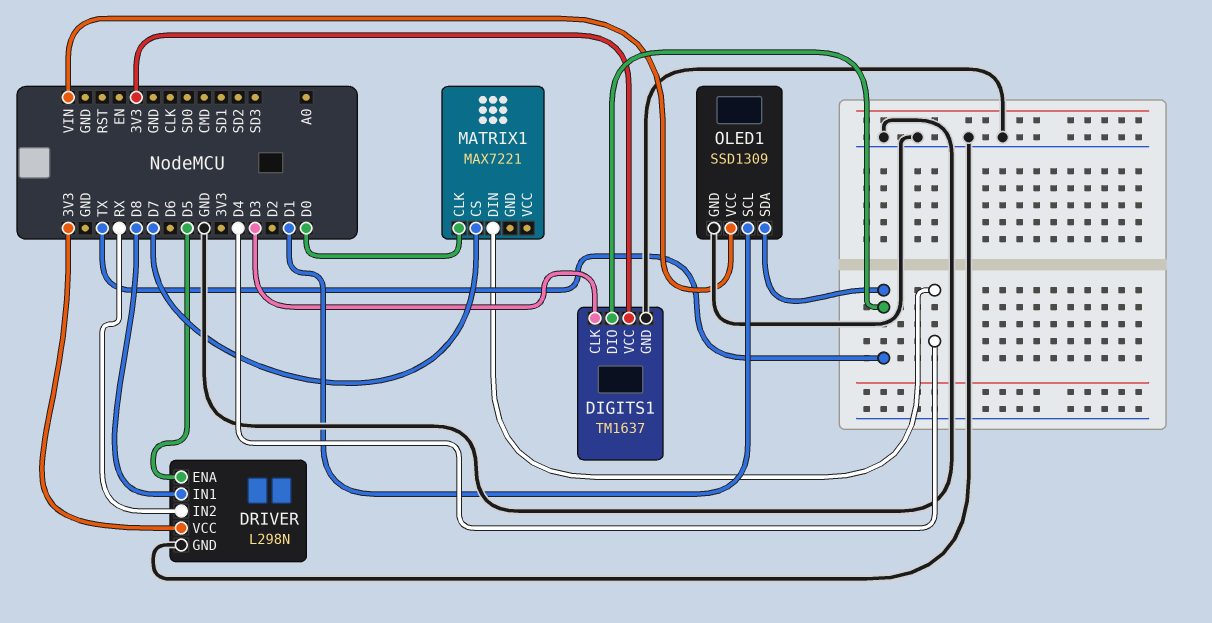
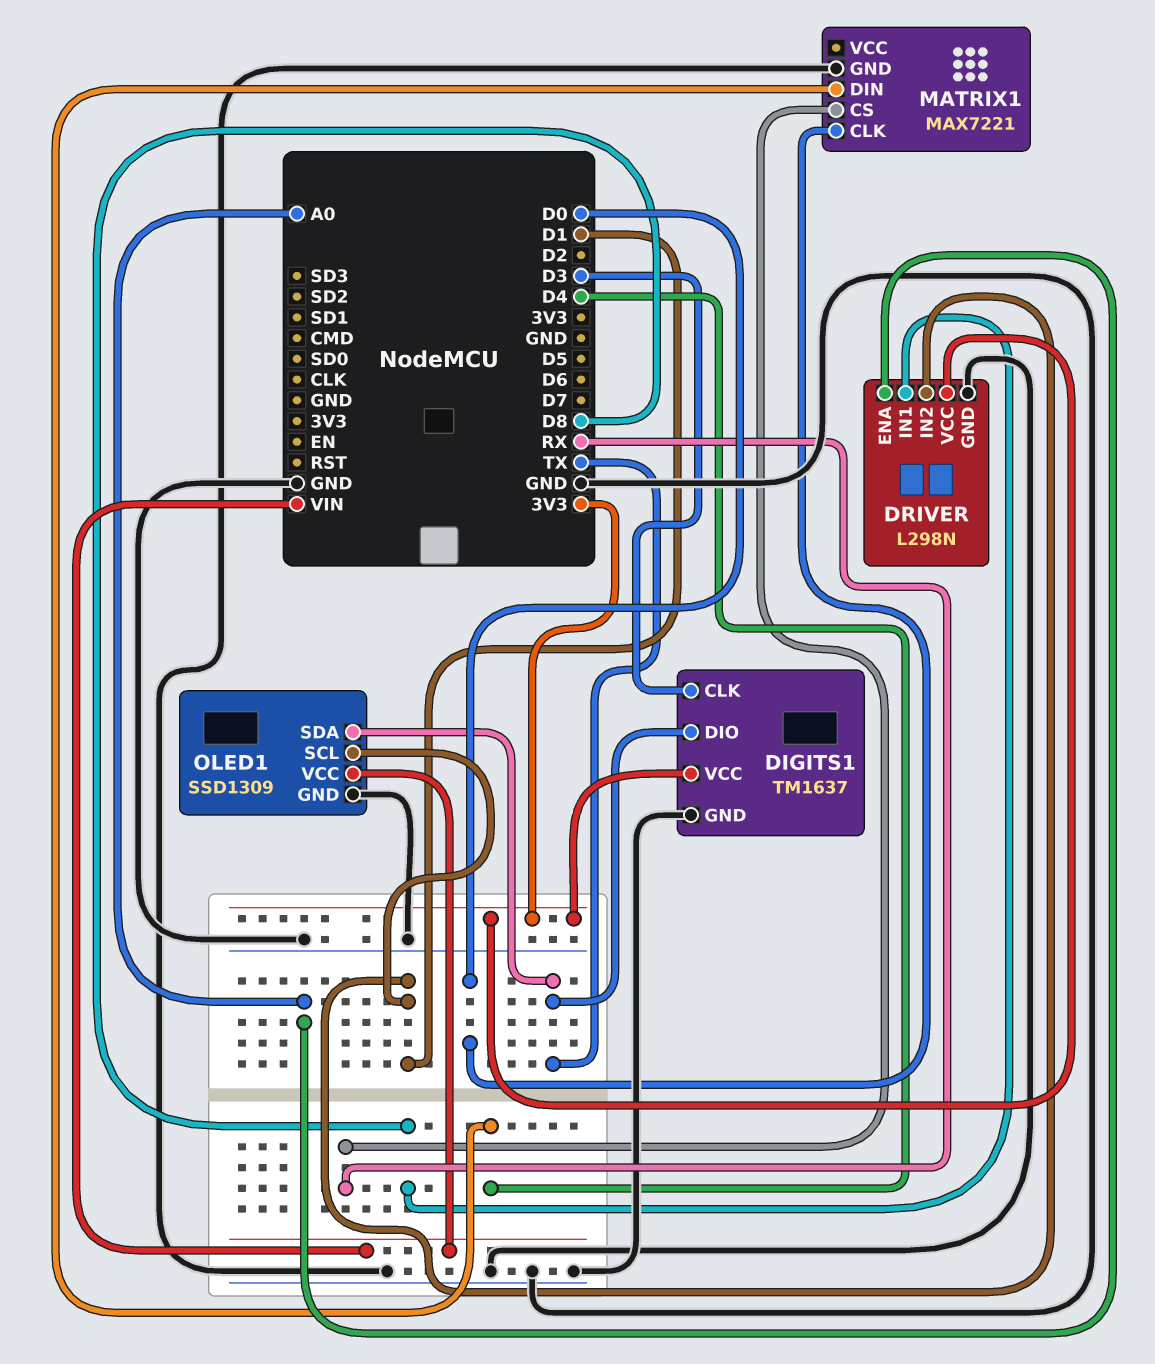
DRIVER pin ENA: D5 -> A0
DRIVER pin IN2: RX -> D1
MATRIX1 pin CS: D7 -> RX
MATRIX1 pin GND: none -> GND

